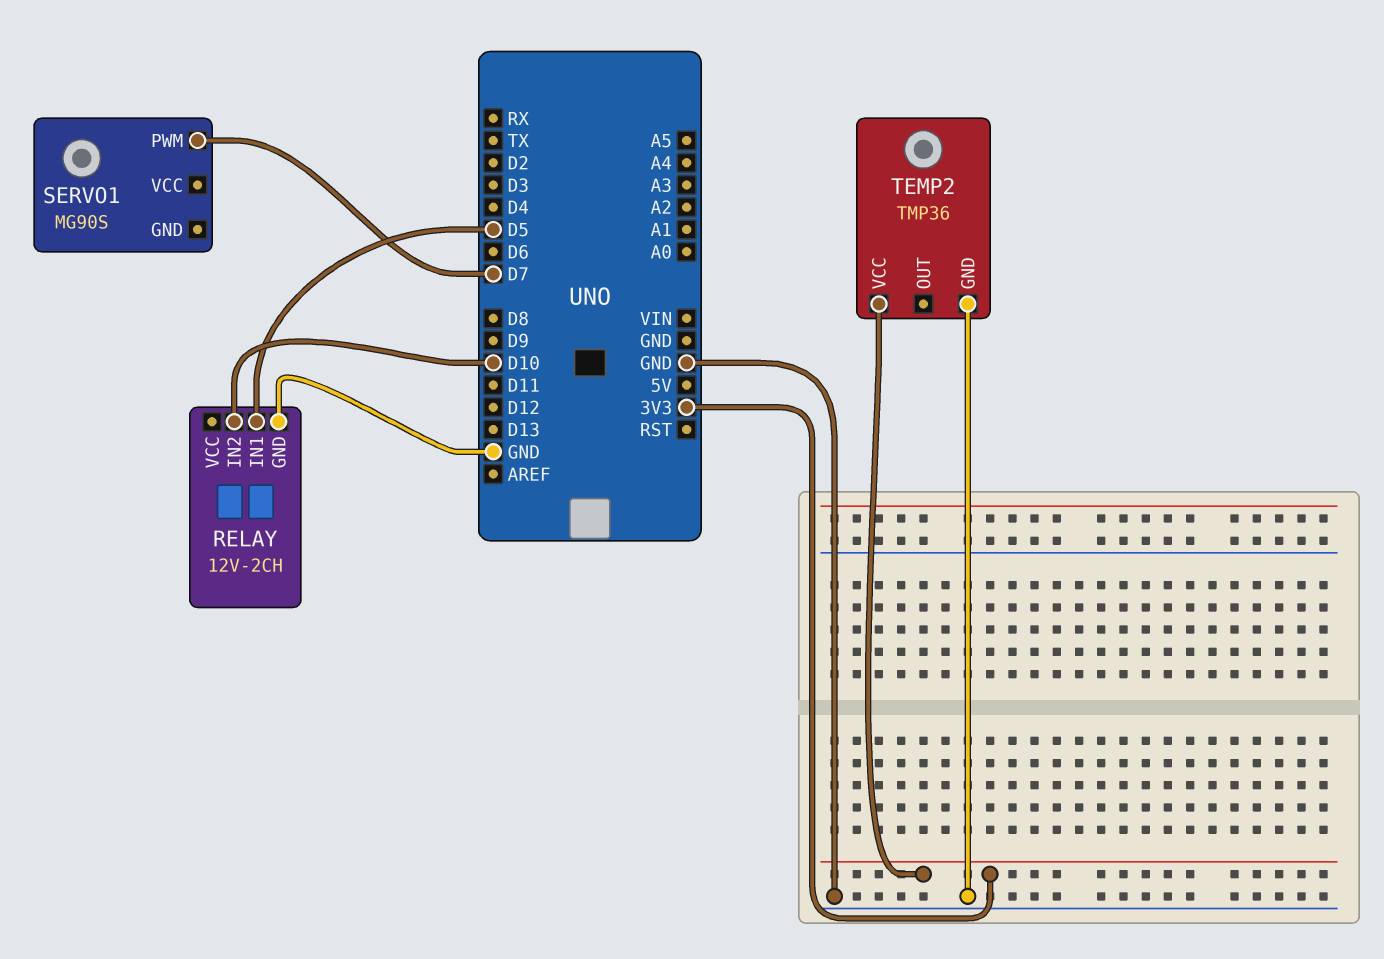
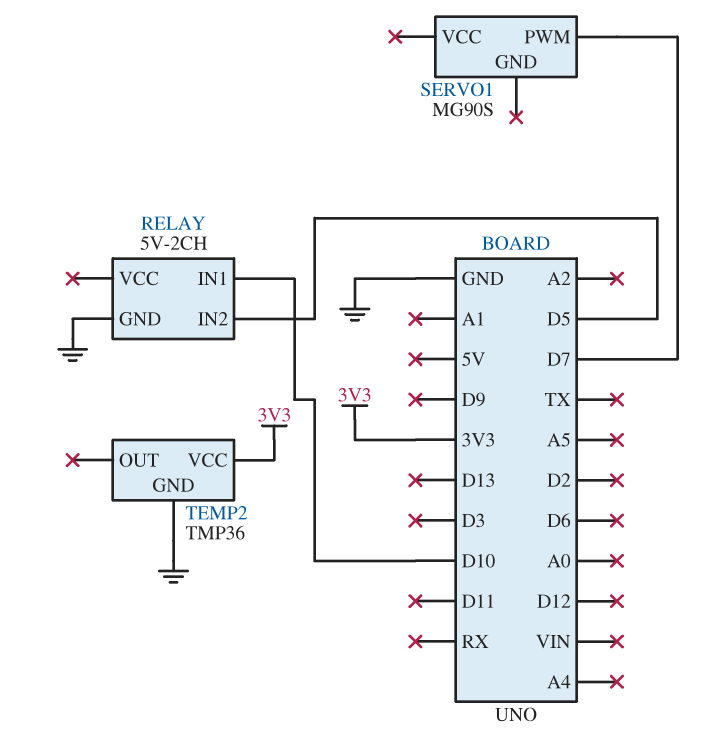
RELAY: 12V-2CH -> 5V-2CH
RELAY pin IN1: D5 -> D10
RELAY pin IN2: D10 -> D5

